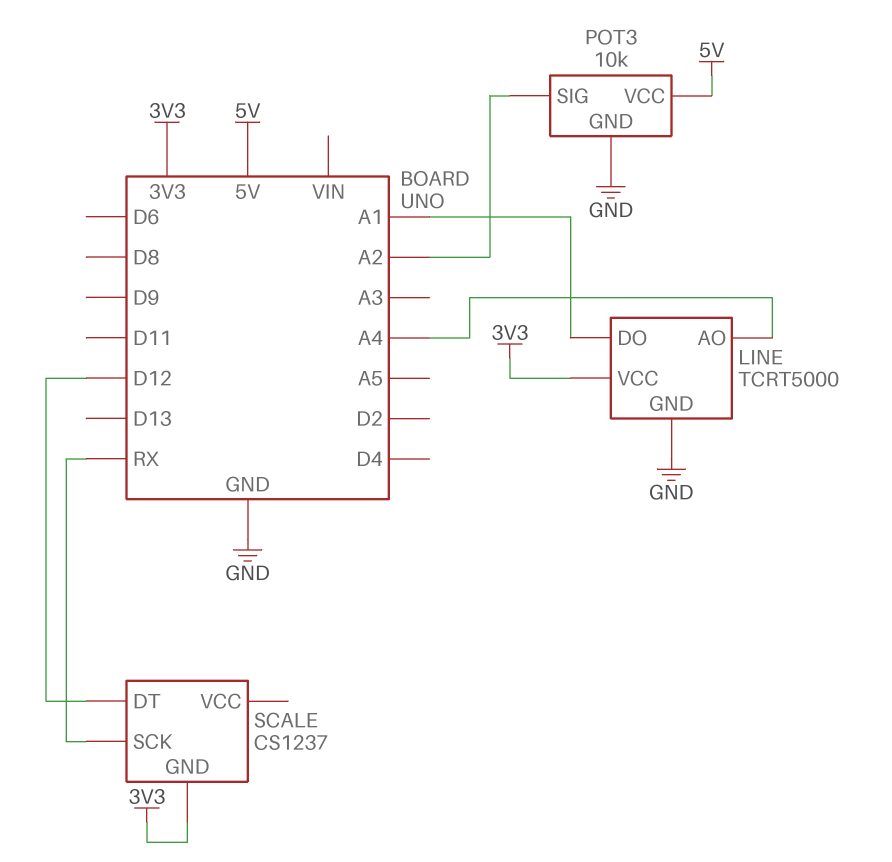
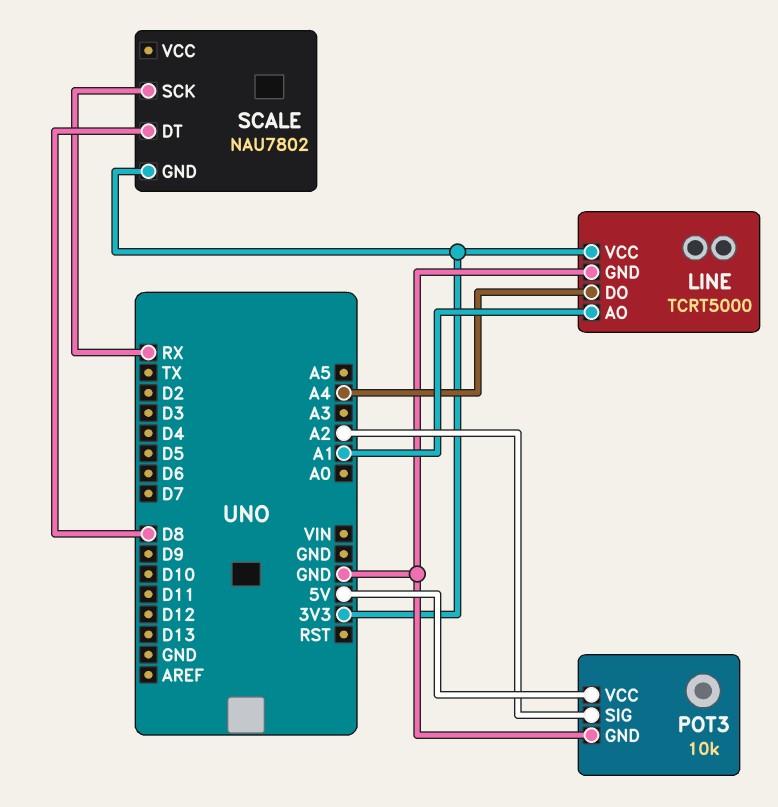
LINE pin AO: A4 -> A1
LINE pin DO: A1 -> A4
SCALE: CS1237 -> NAU7802
SCALE pin DT: D12 -> D8

